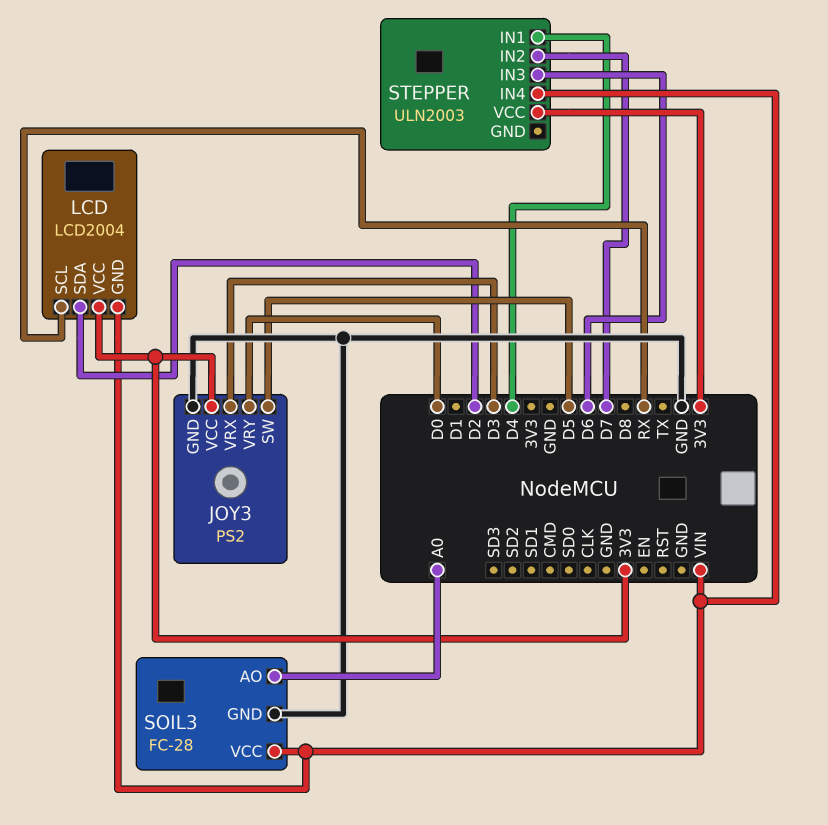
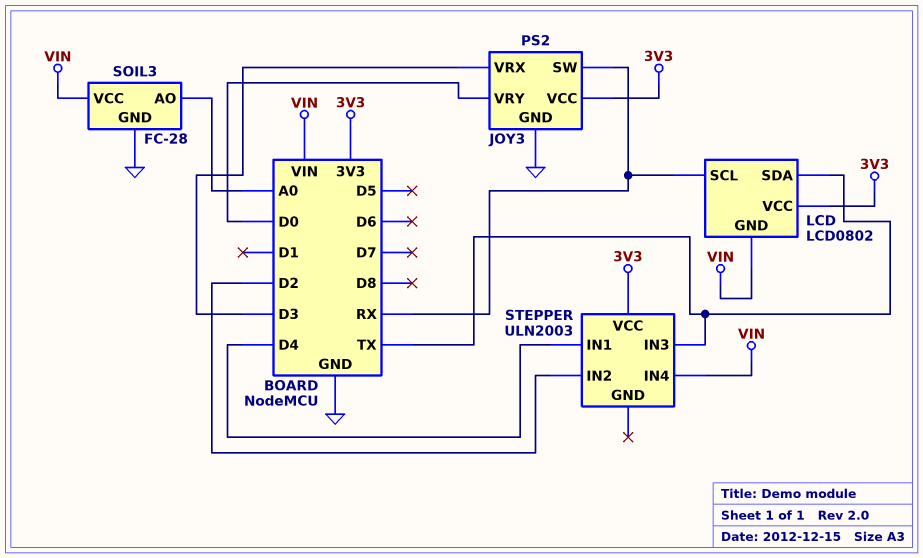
JOY3 pin SW: D5 -> RX
LCD: LCD2004 -> LCD0802
LCD pin SDA: D2 -> TX
STEPPER pin IN2: D7 -> D2
STEPPER pin IN3: D6 -> TX

